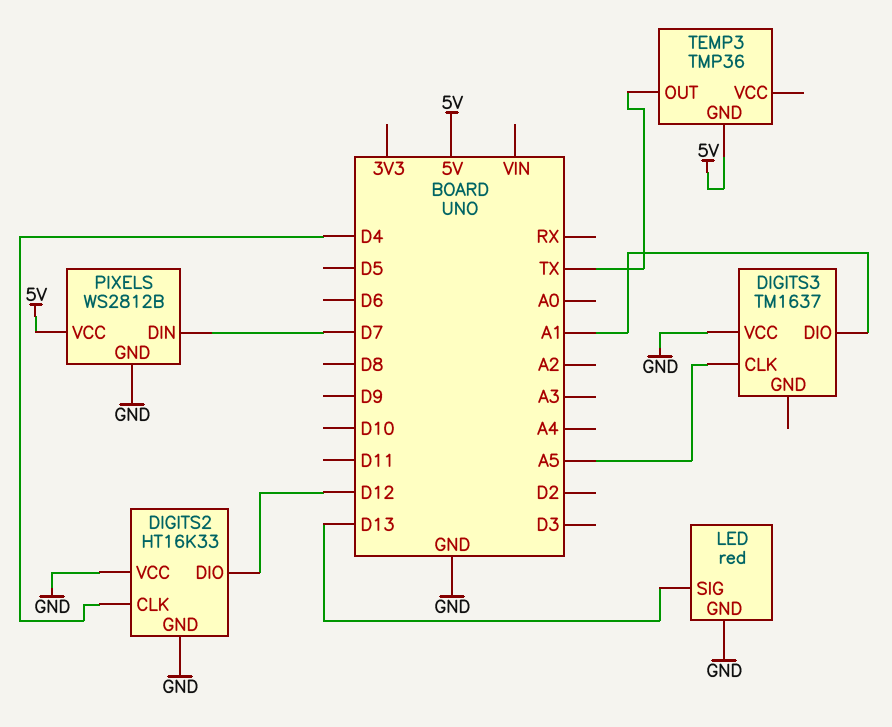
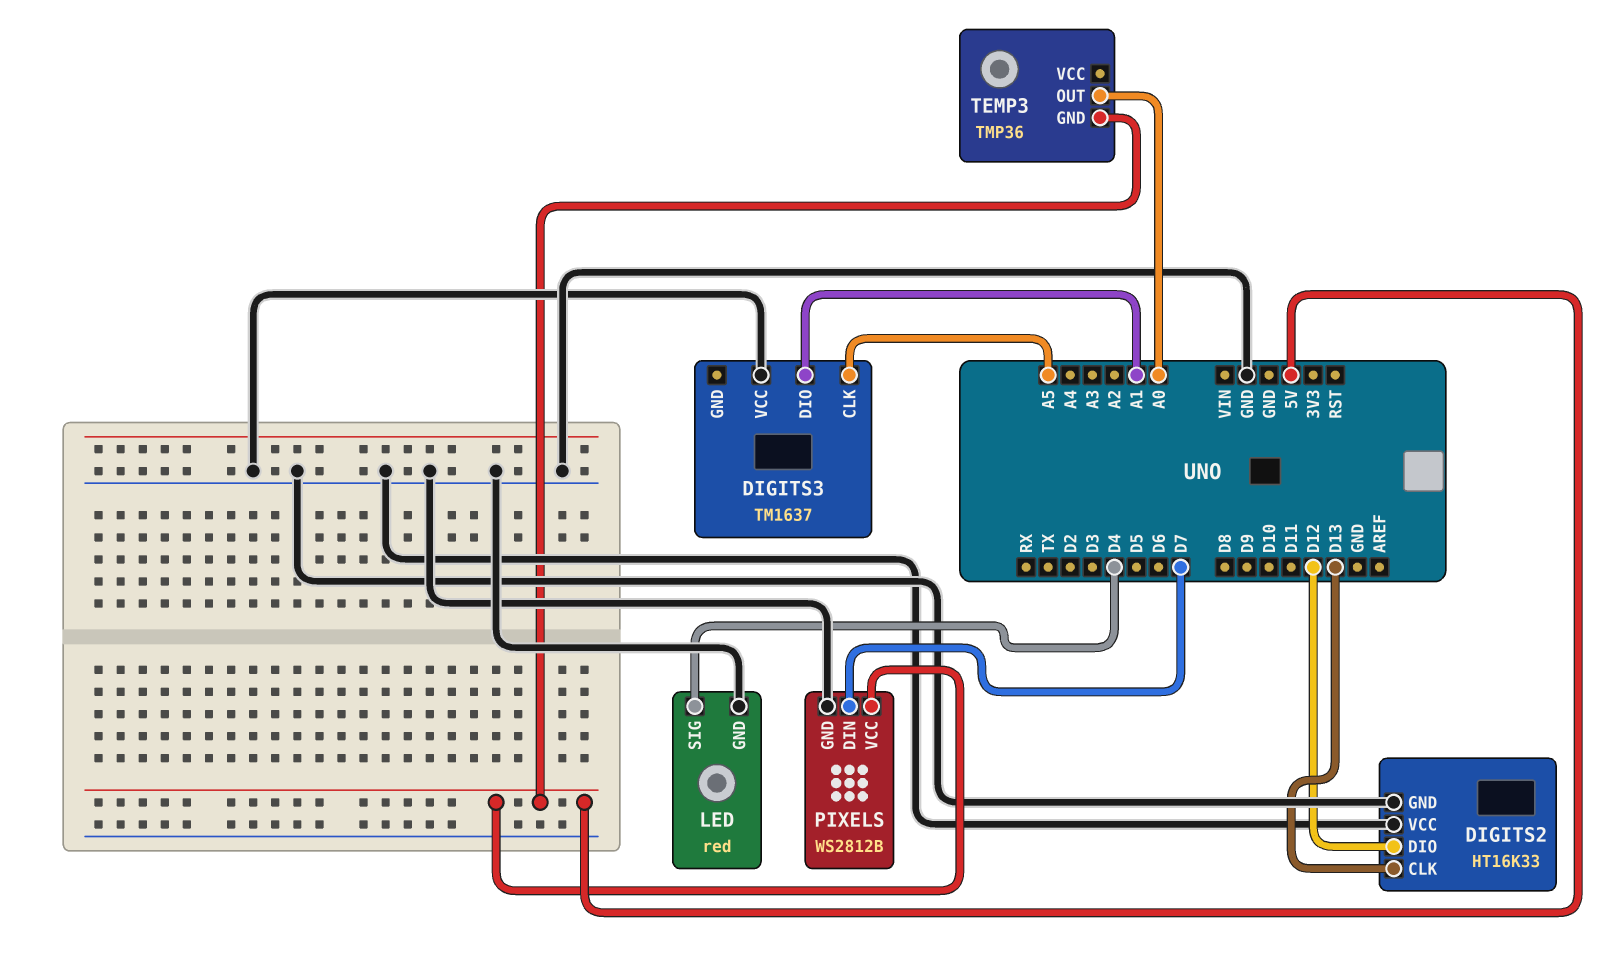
DIGITS2 pin CLK: D4 -> D13
LED pin SIG: D13 -> D4
TEMP3 pin OUT: TX -> A0

